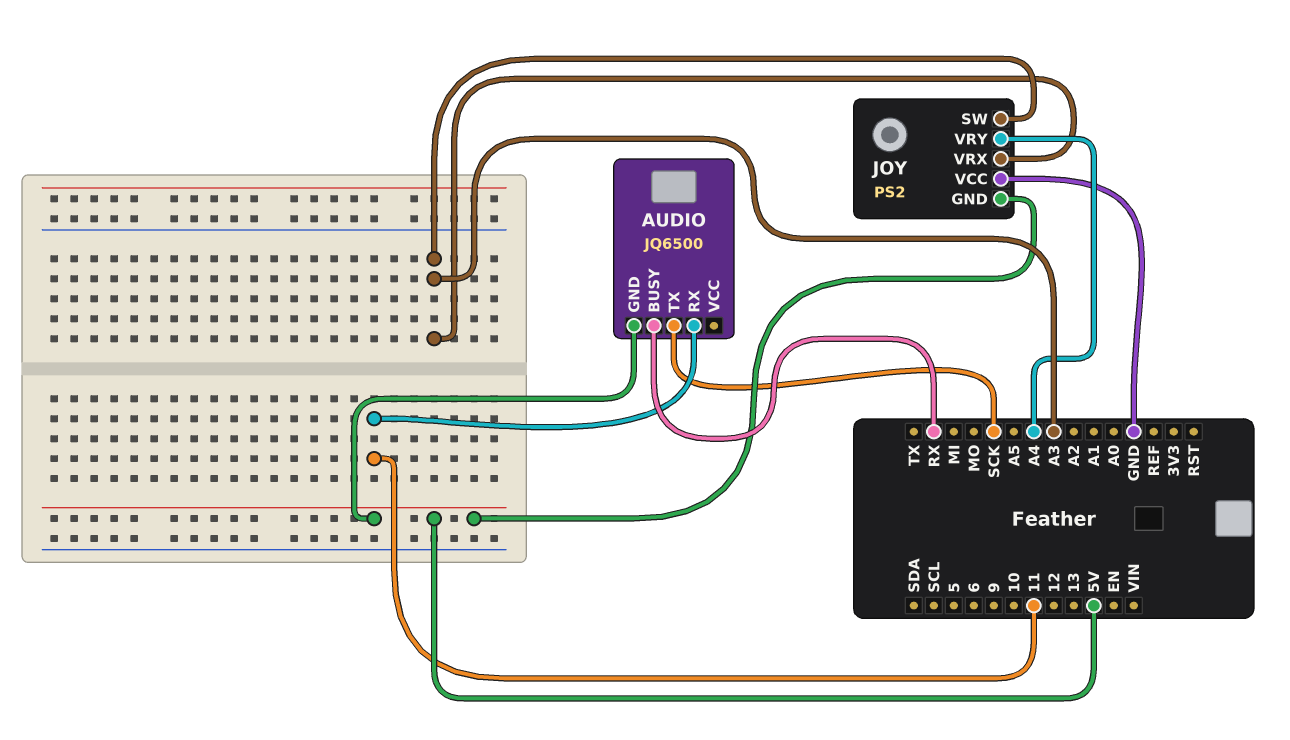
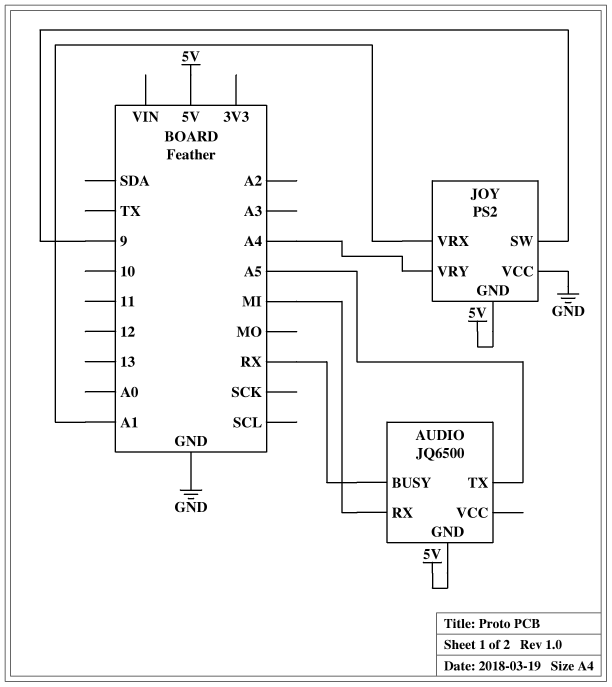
AUDIO pin RX: 11 -> MI
AUDIO pin TX: SCK -> A5
JOY pin SW: A3 -> 9
JOY pin VRX: A3 -> A1

